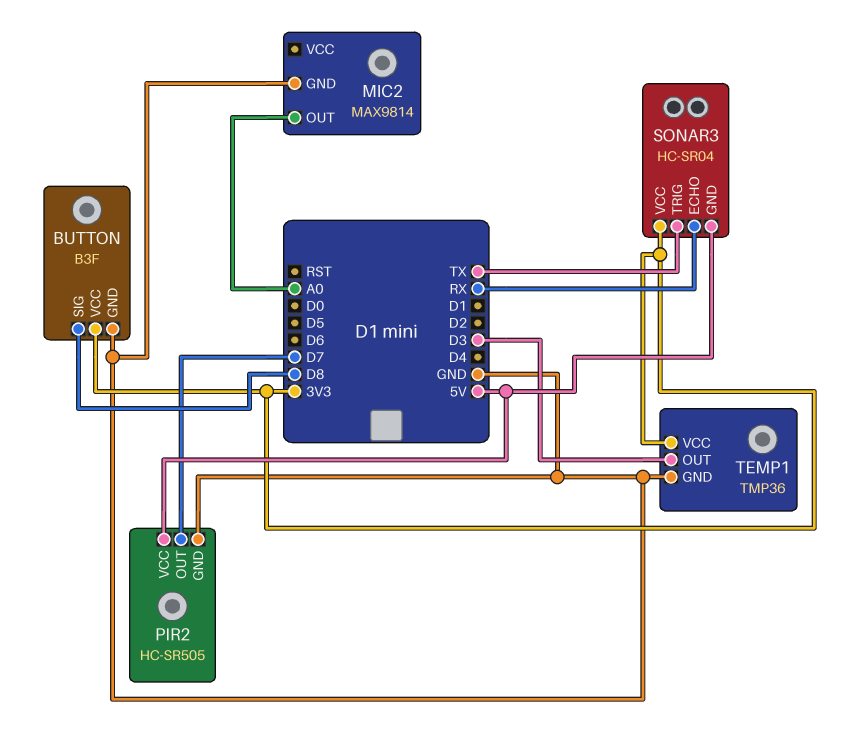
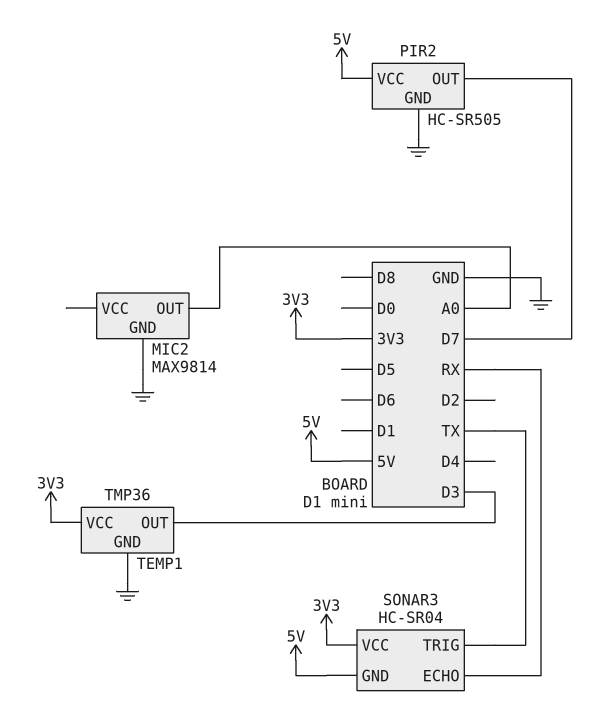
BUTTON: B3F -> none
BUTTON pin GND: GND -> none
BUTTON pin SIG: D8 -> none
BUTTON pin VCC: 3V3 -> none

